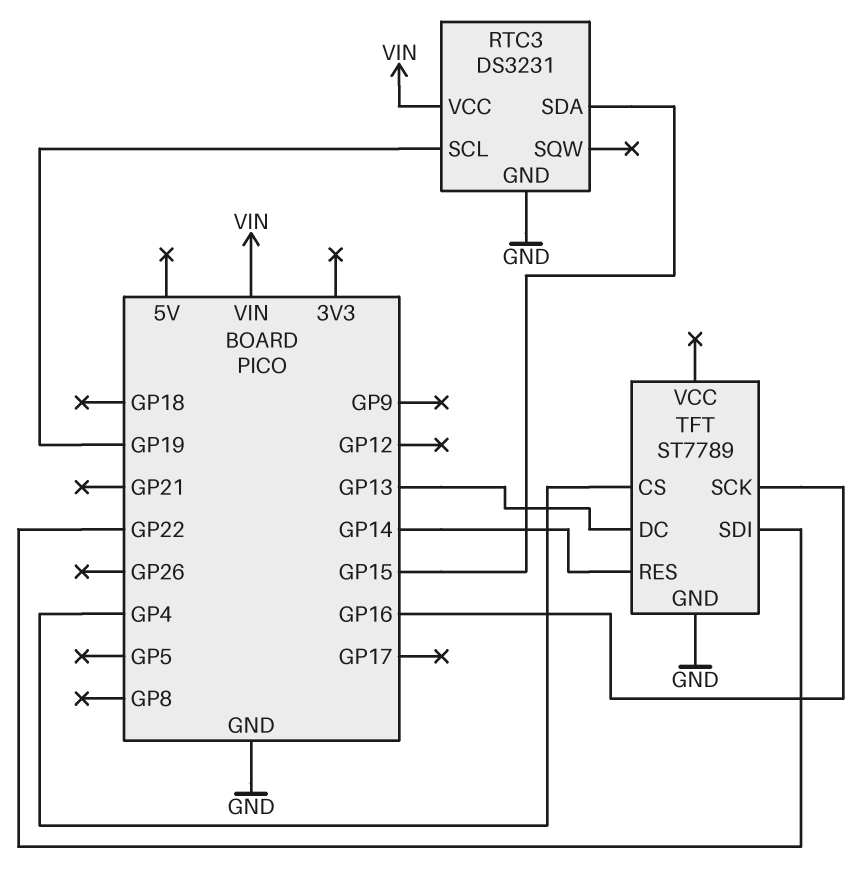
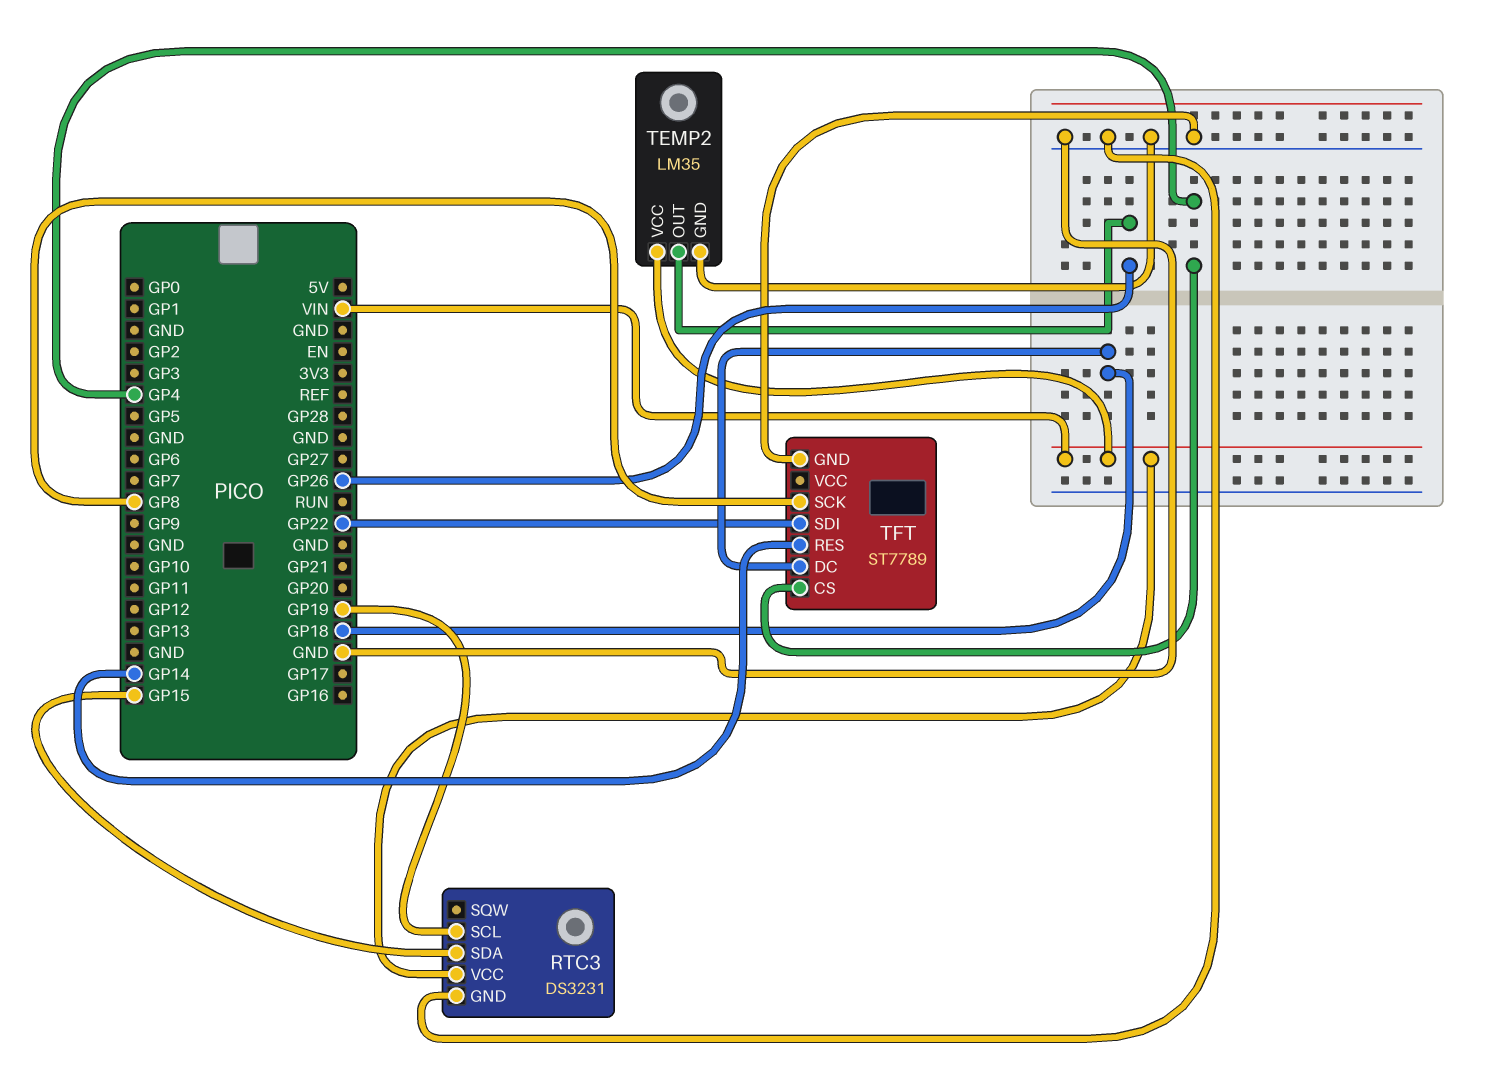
TEMP2: none -> LM35
TEMP2 pin GND: none -> GND
TEMP2 pin OUT: none -> GP26
TEMP2 pin VCC: none -> VIN
TFT pin DC: GP13 -> GP18
TFT pin SCK: GP16 -> GP8

